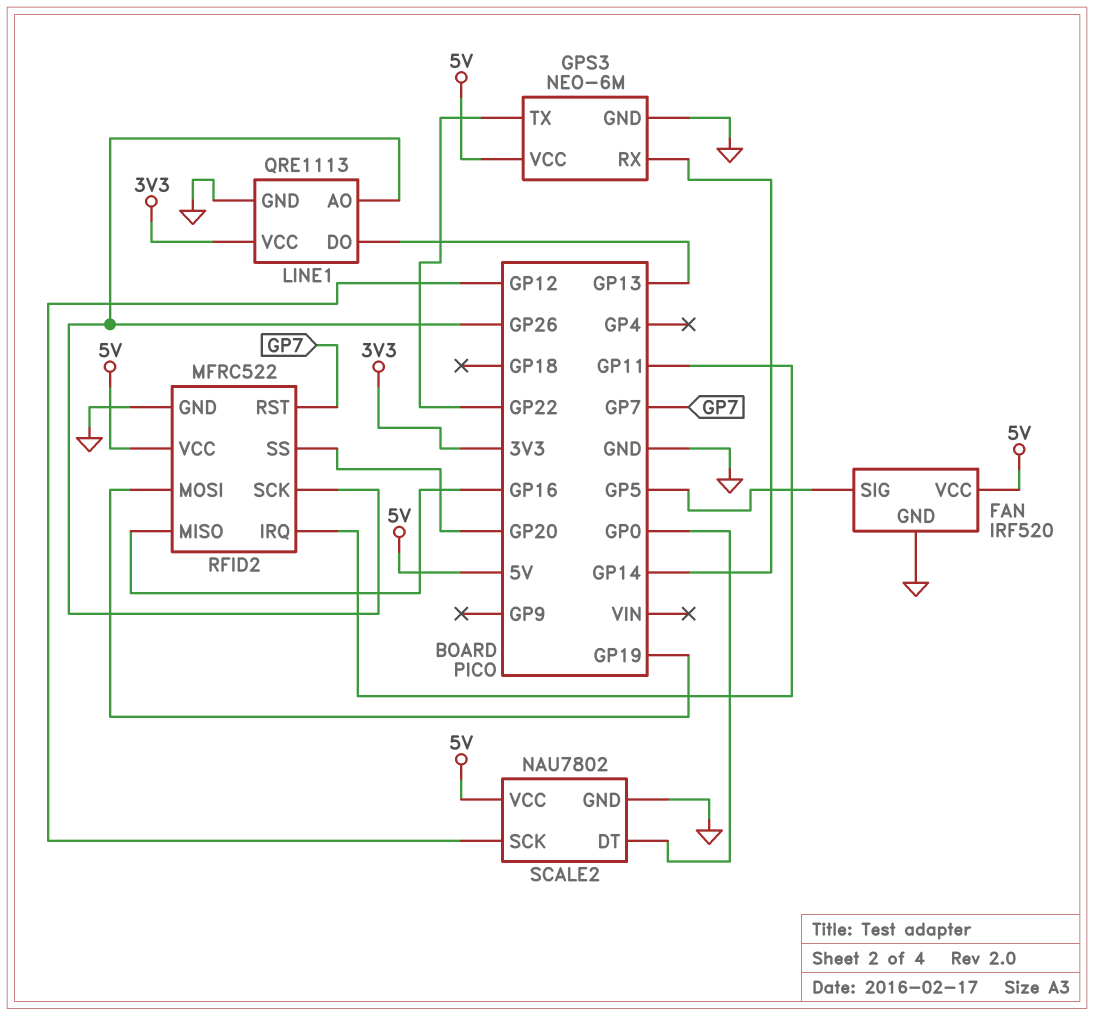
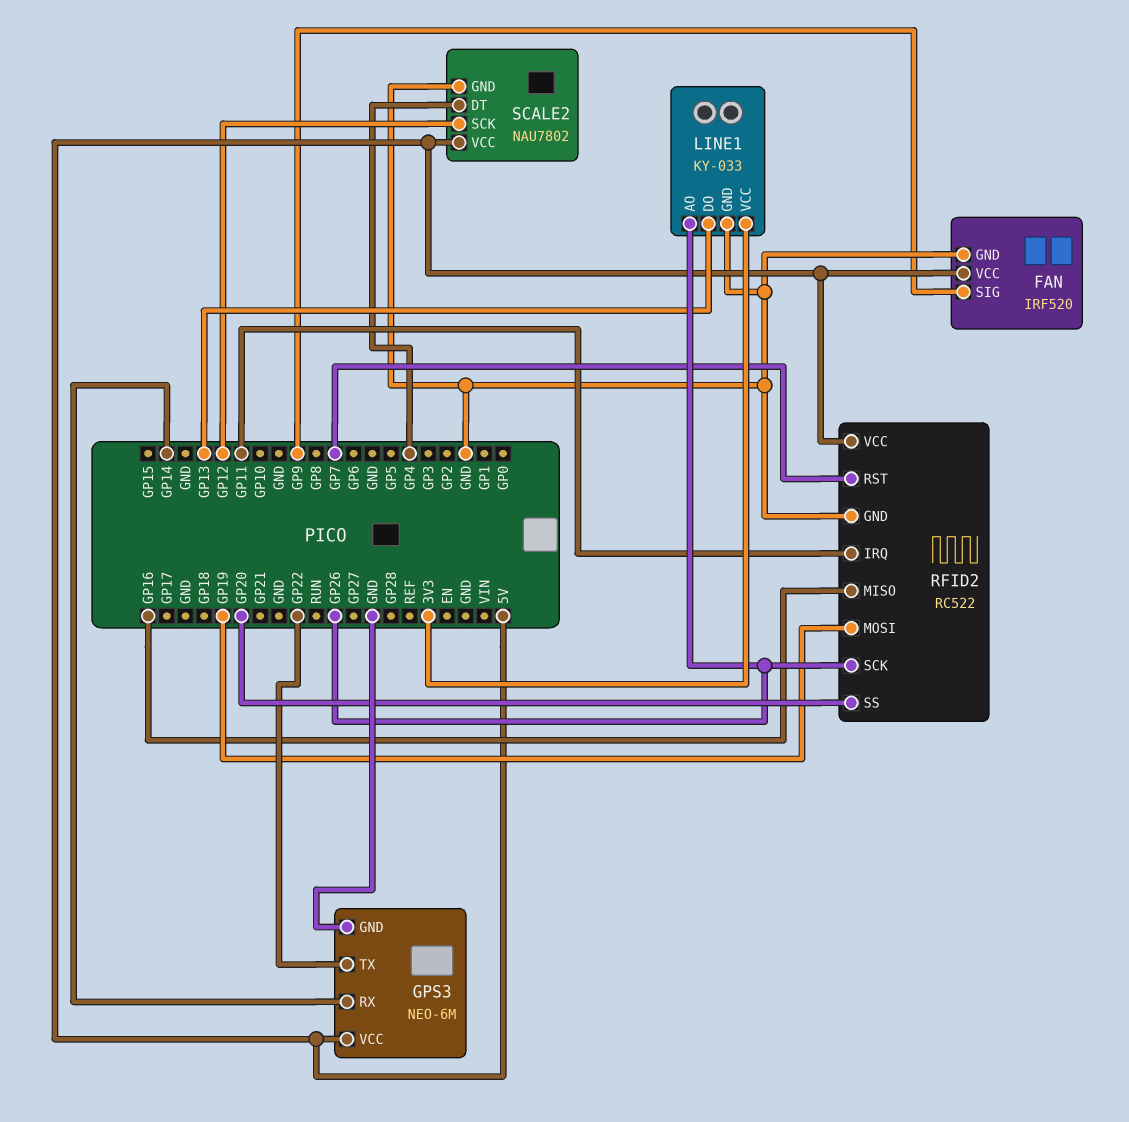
FAN pin SIG: GP5 -> GP9
LINE1: QRE1113 -> KY-033
RFID2: MFRC522 -> RC522
SCALE2 pin DT: GP0 -> GP4

